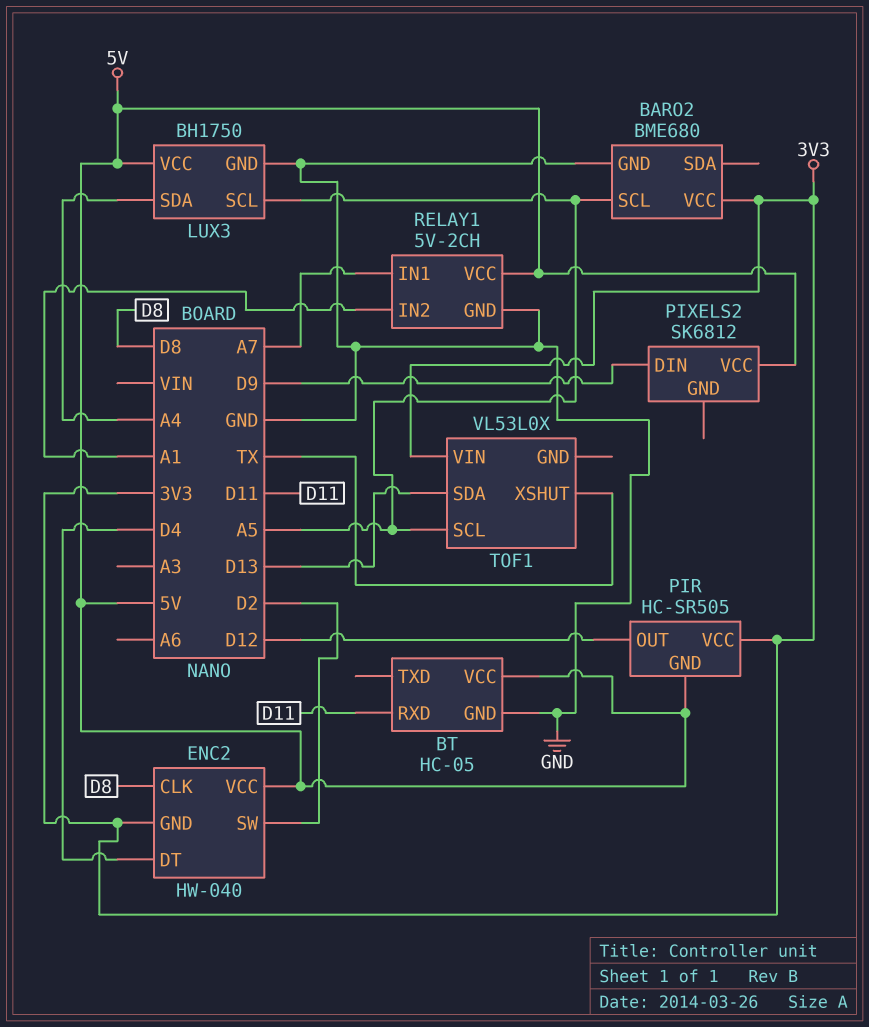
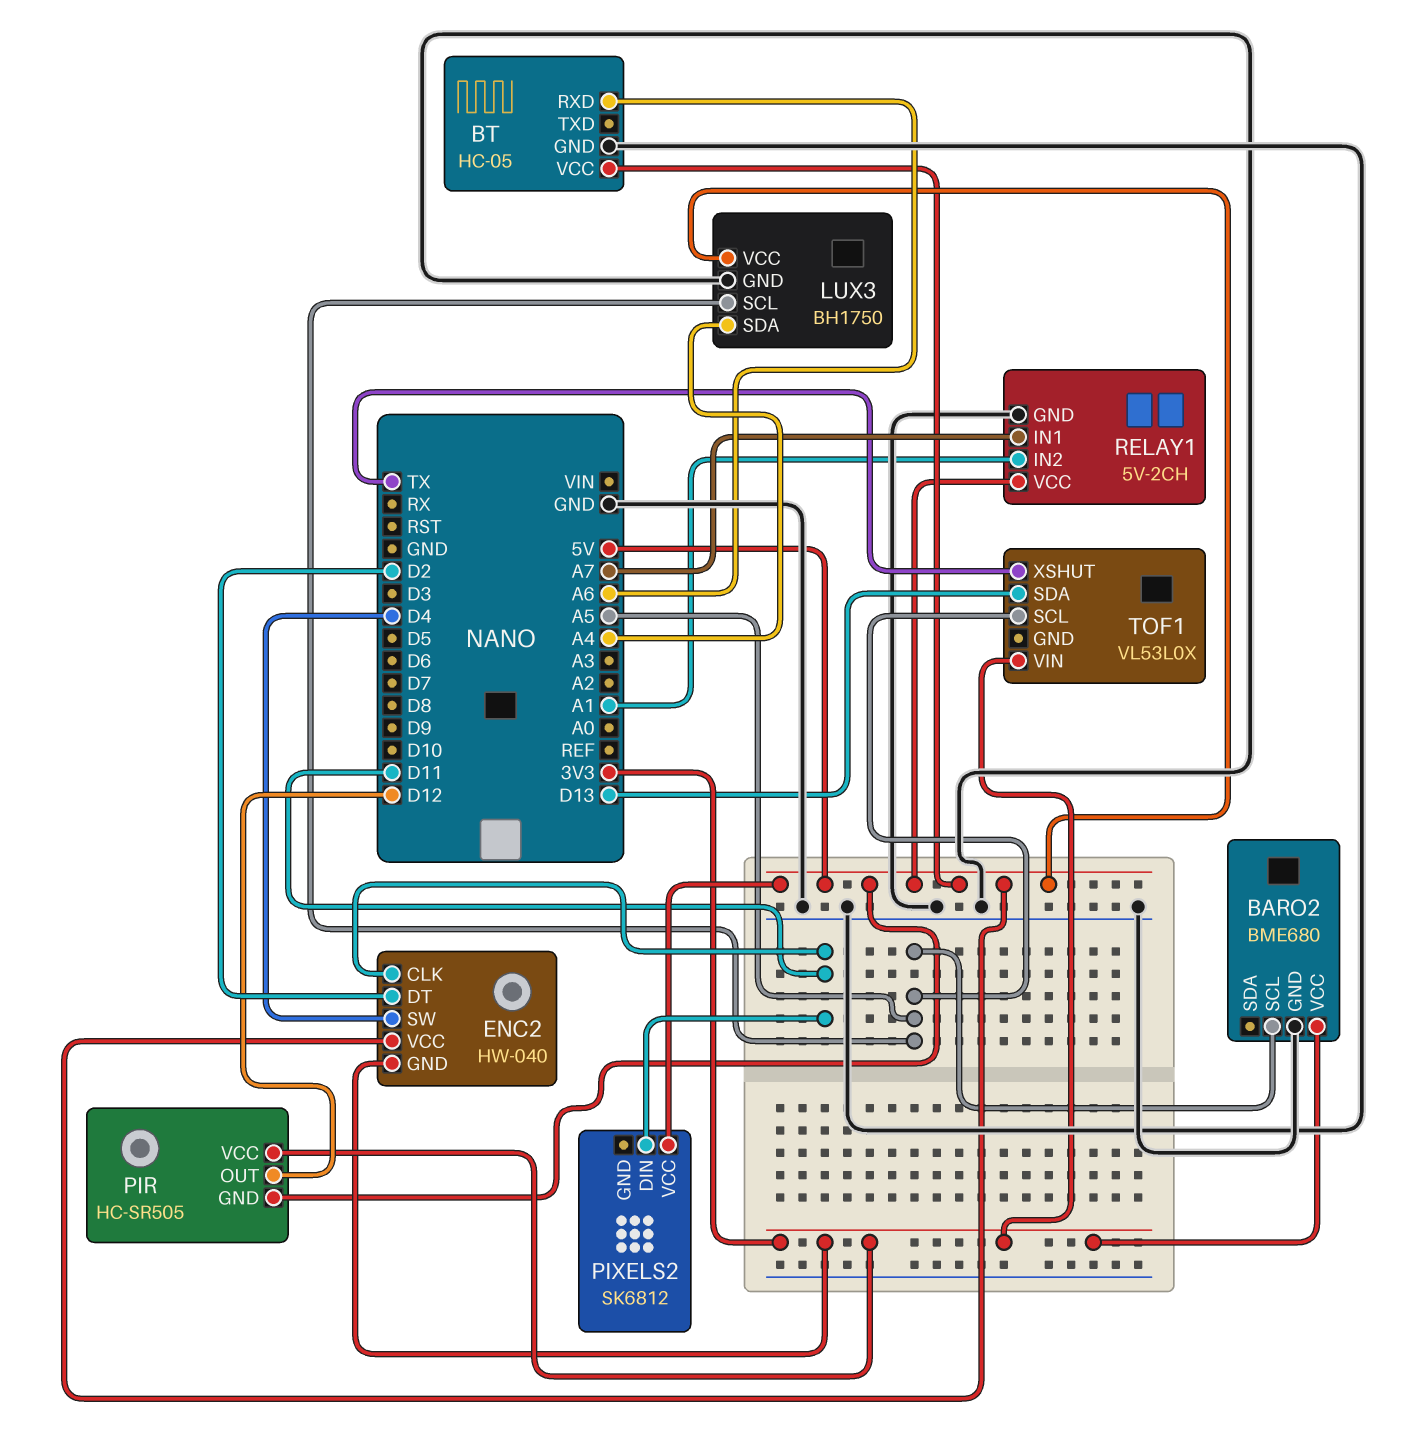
BT pin RXD: D11 -> A6
ENC2 pin CLK: D8 -> D11
ENC2 pin DT: D4 -> D2
ENC2 pin SW: D2 -> D4
PIXELS2 pin DIN: D9 -> D11

